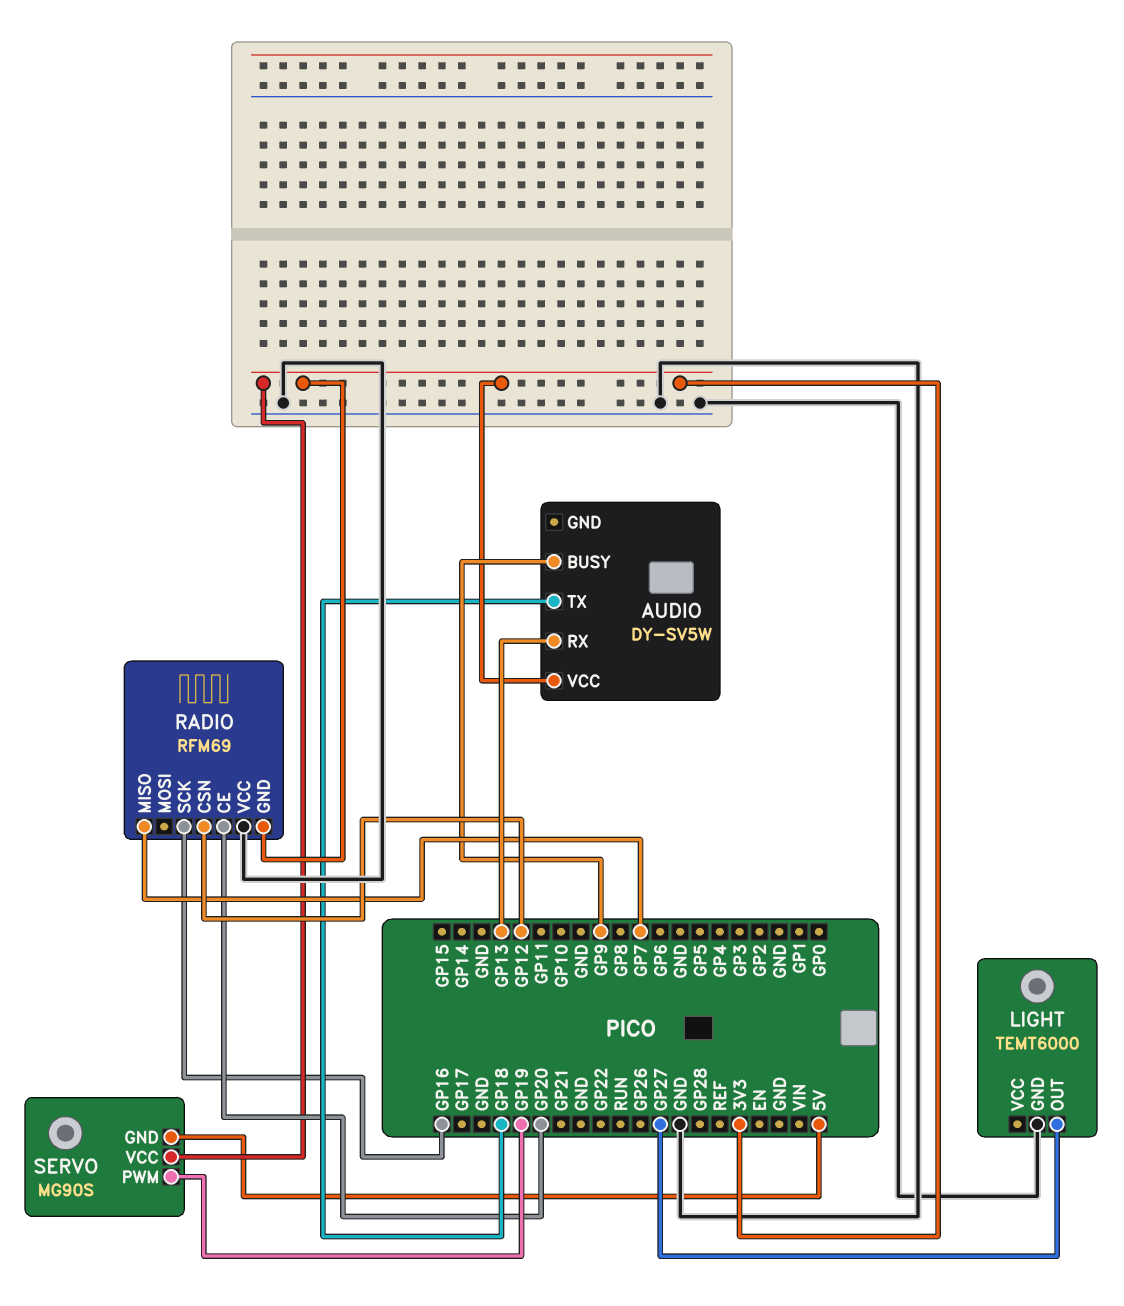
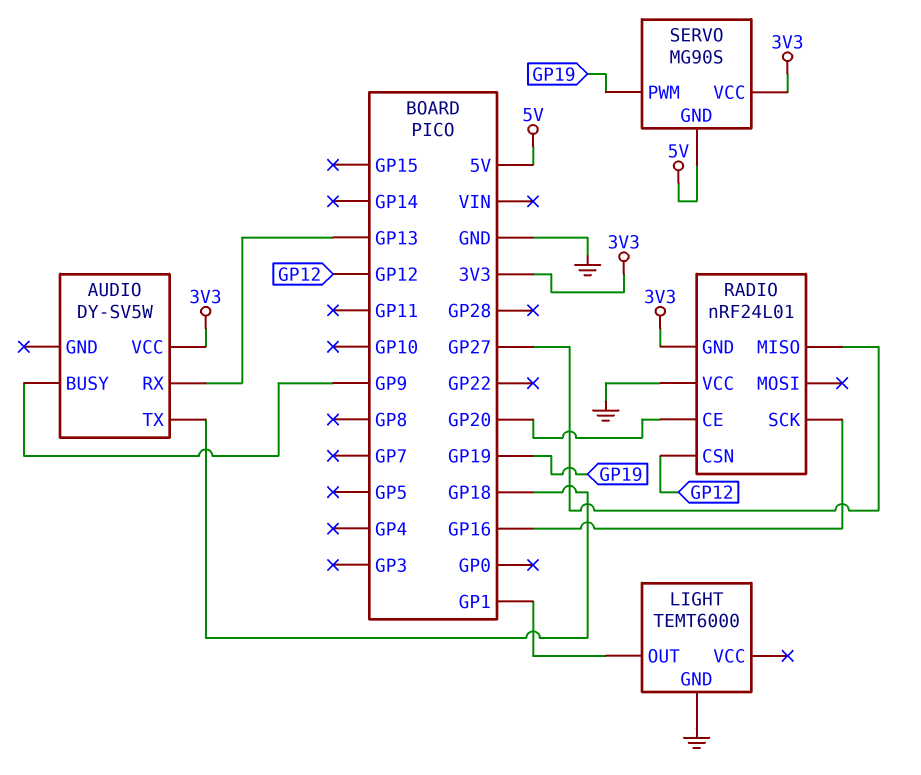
LIGHT pin OUT: GP27 -> GP1
RADIO: RFM69 -> nRF24L01
RADIO pin MISO: GP7 -> GP27

